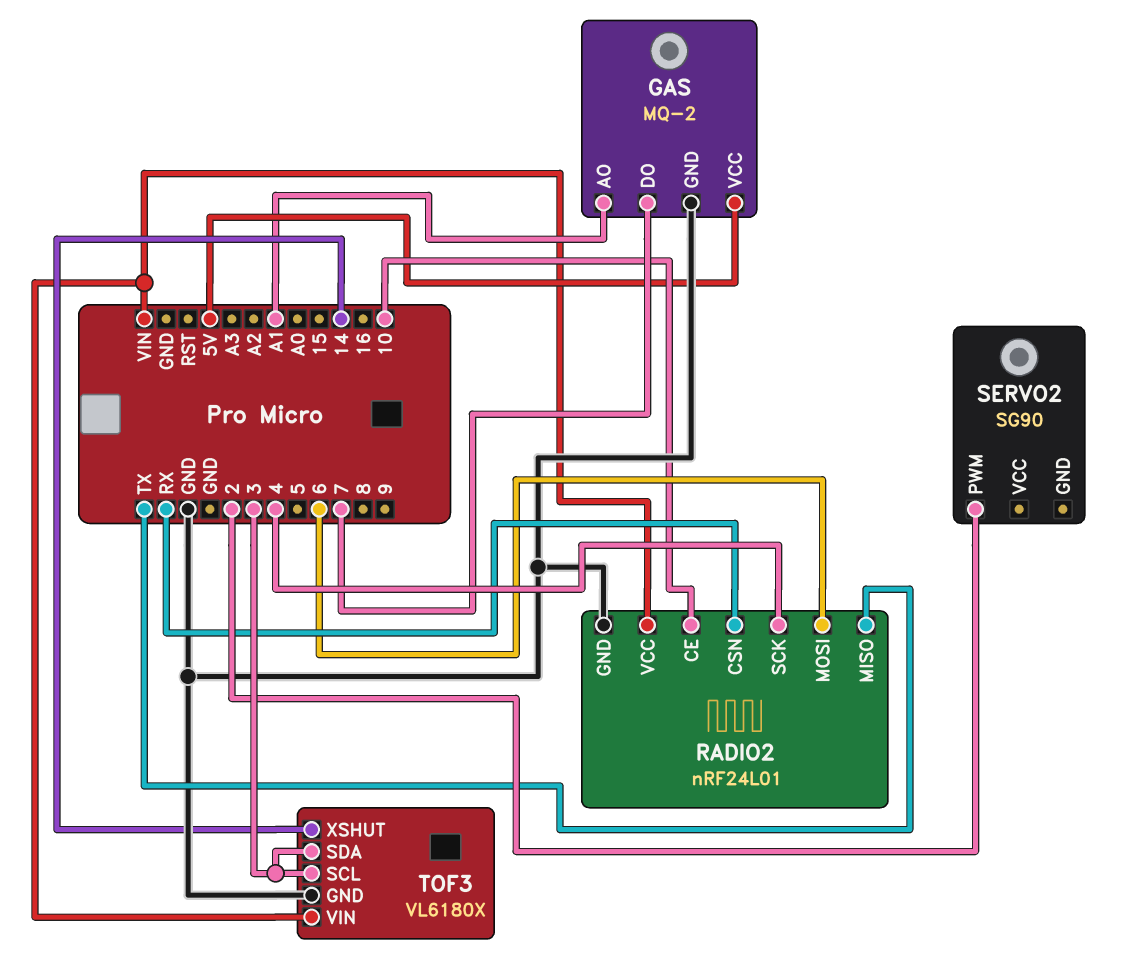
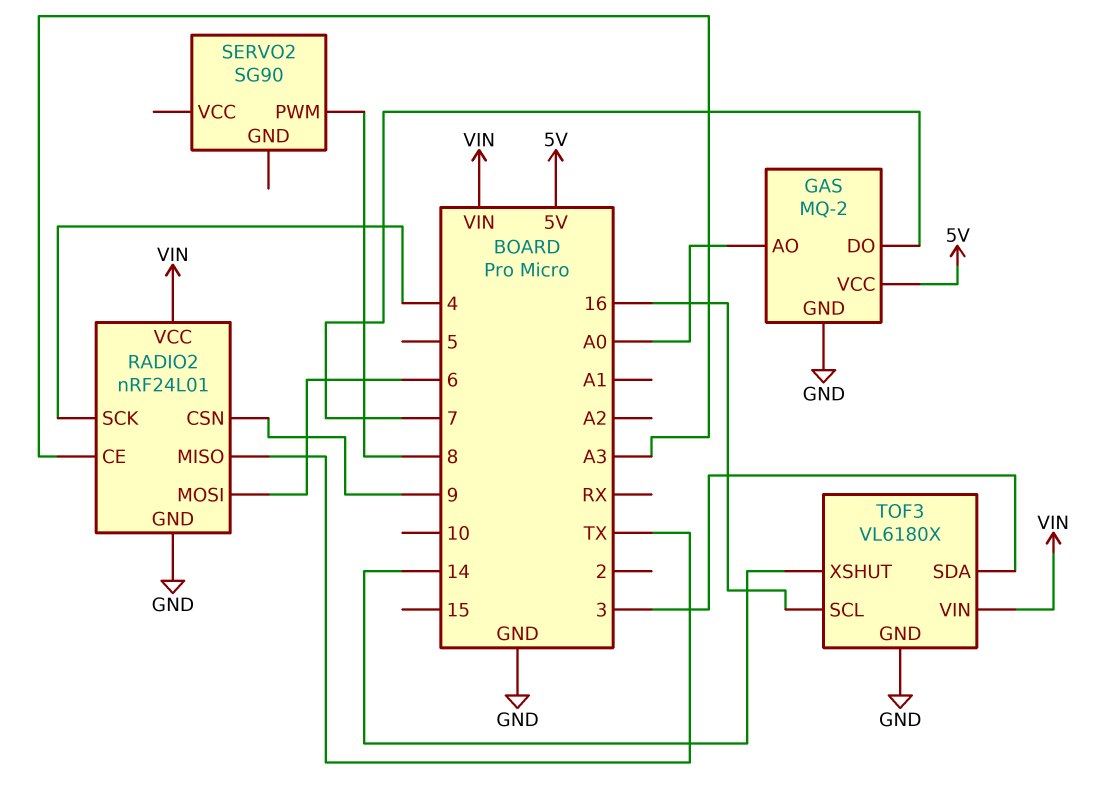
GAS pin AO: A1 -> A0
RADIO2 pin CE: 10 -> A3
RADIO2 pin CSN: RX -> 9
SERVO2 pin PWM: 2 -> 8
TOF3 pin SCL: 3 -> 16

